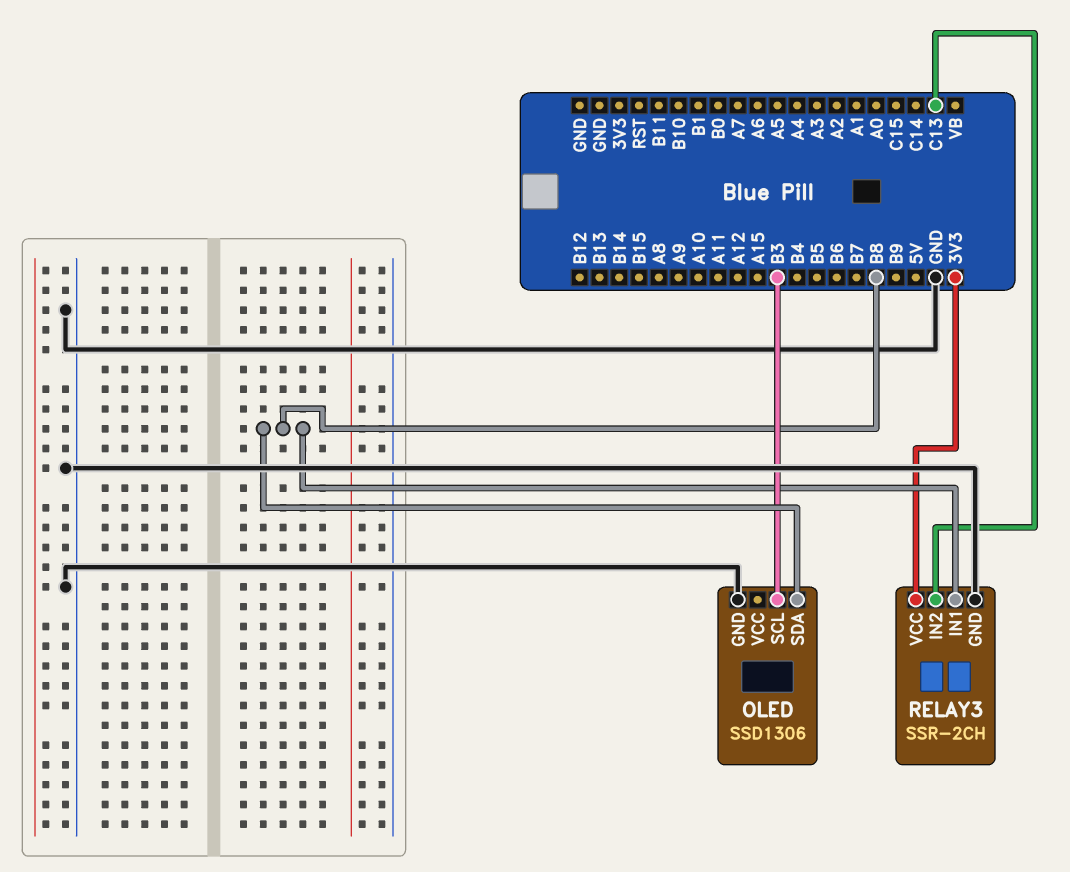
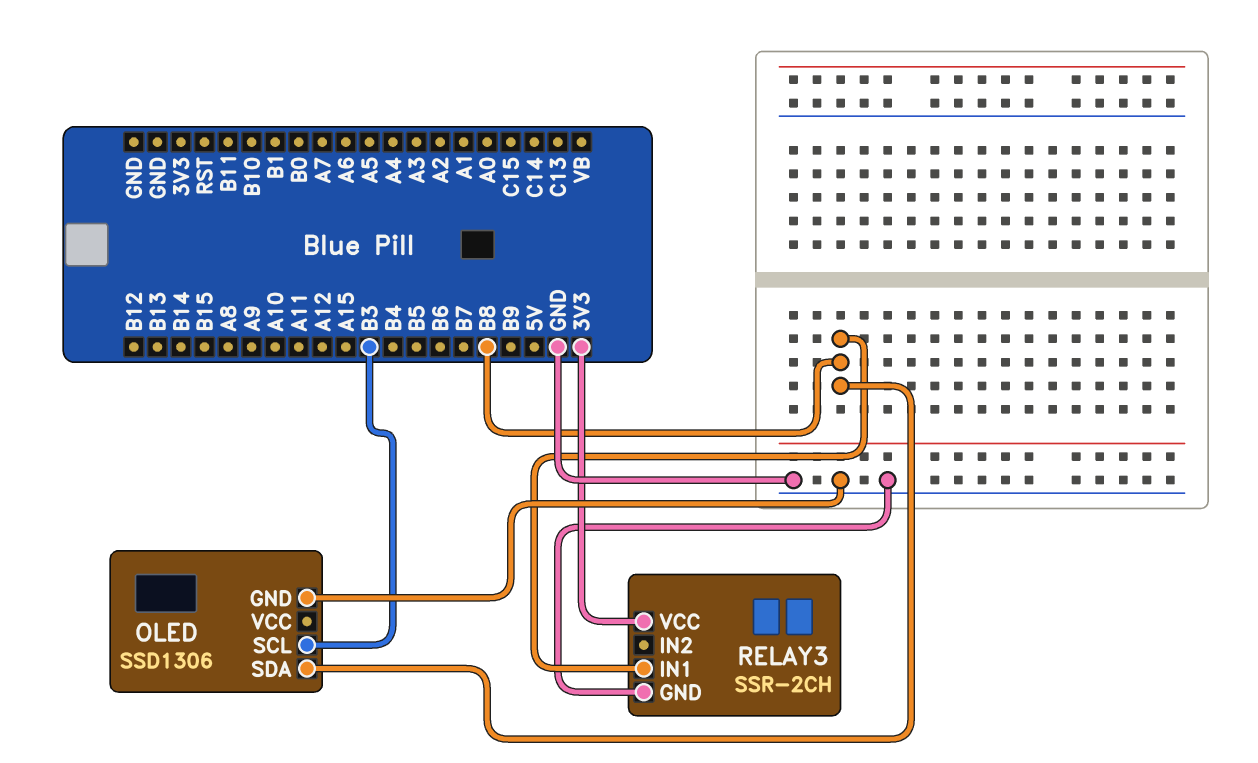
RELAY3 pin IN2: C13 -> none

